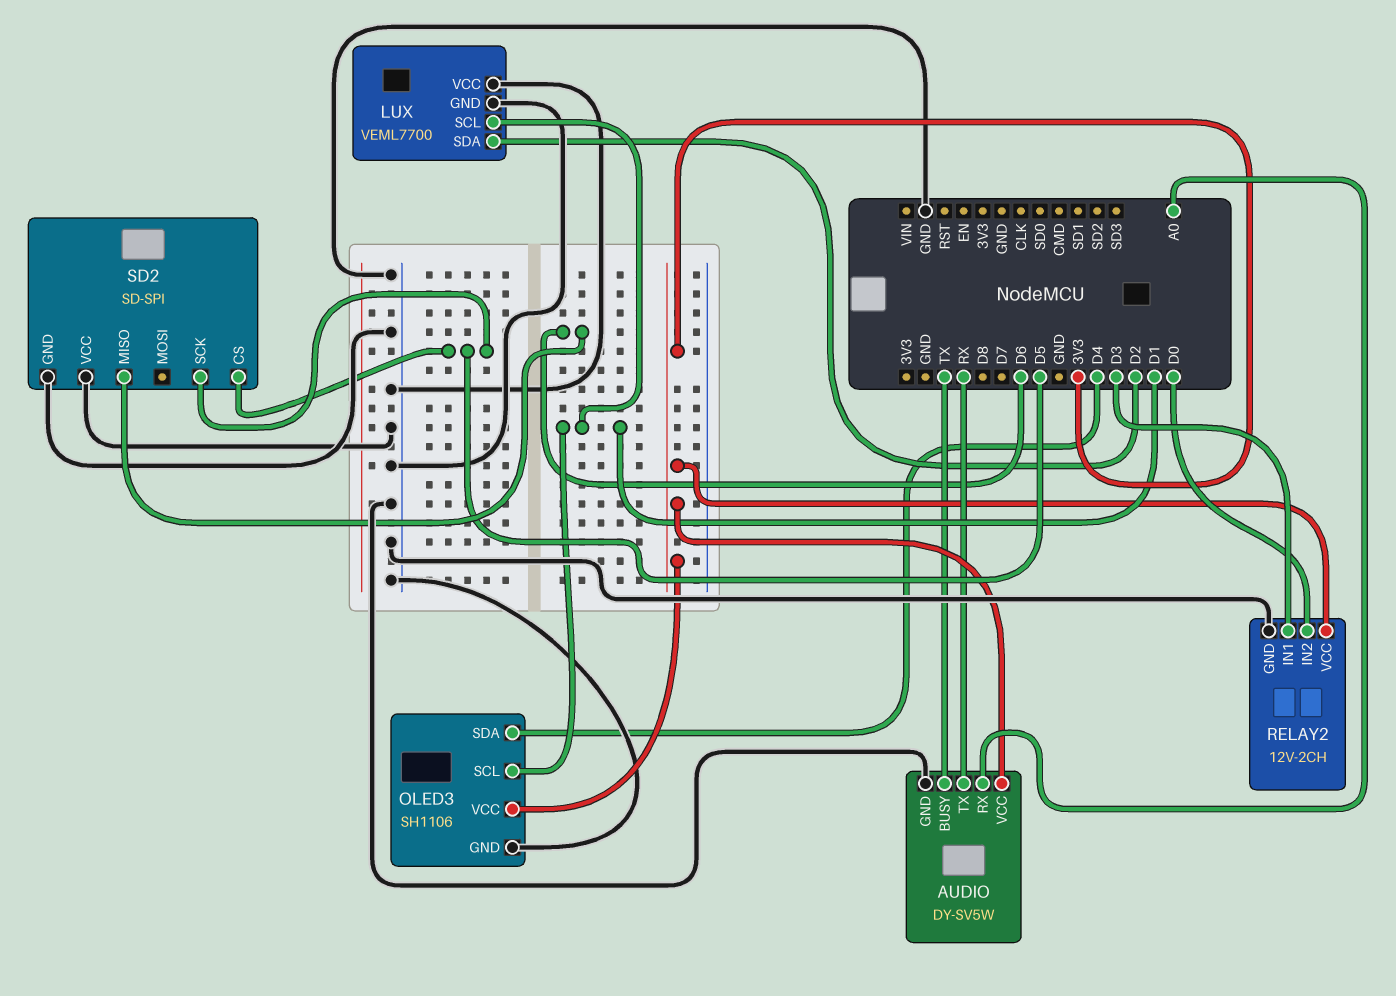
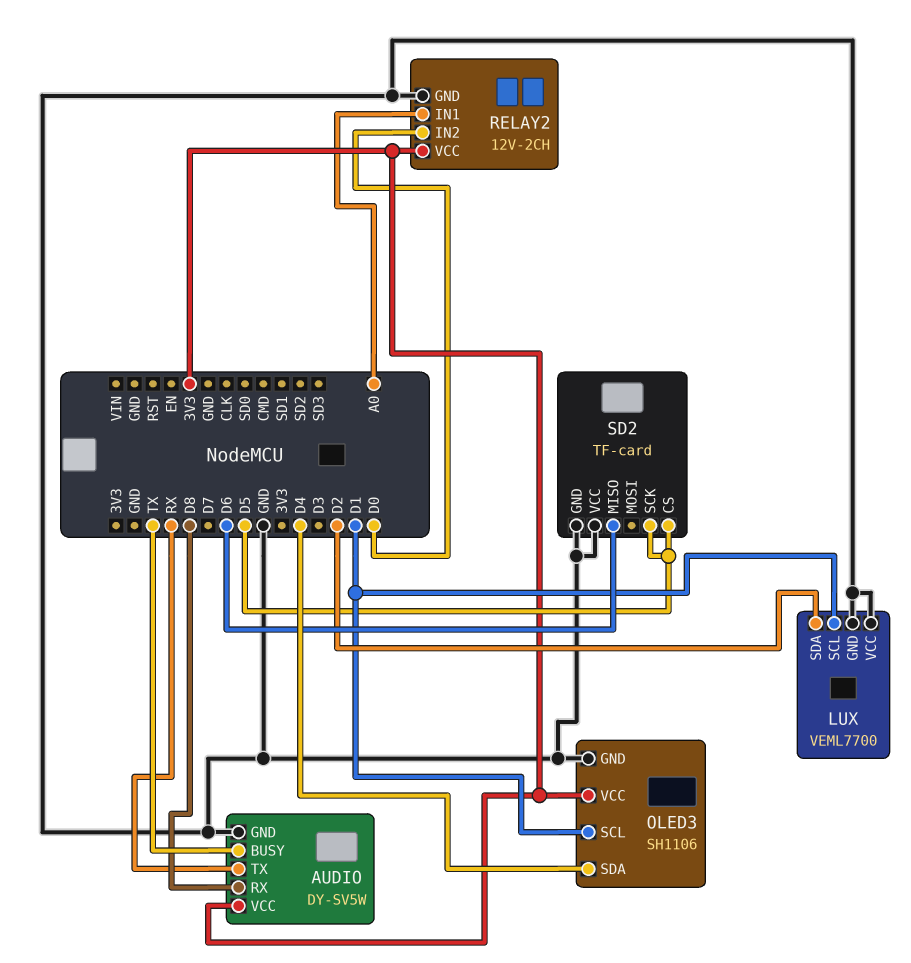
AUDIO pin RX: A0 -> D8
RELAY2 pin IN1: D3 -> A0
SD2: SD-SPI -> TF-card

